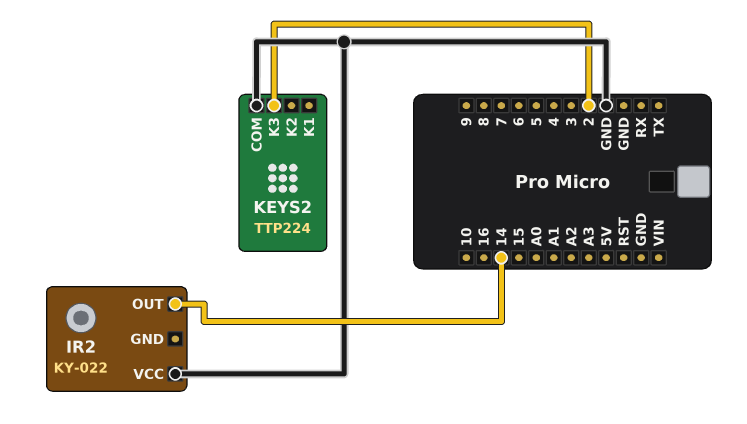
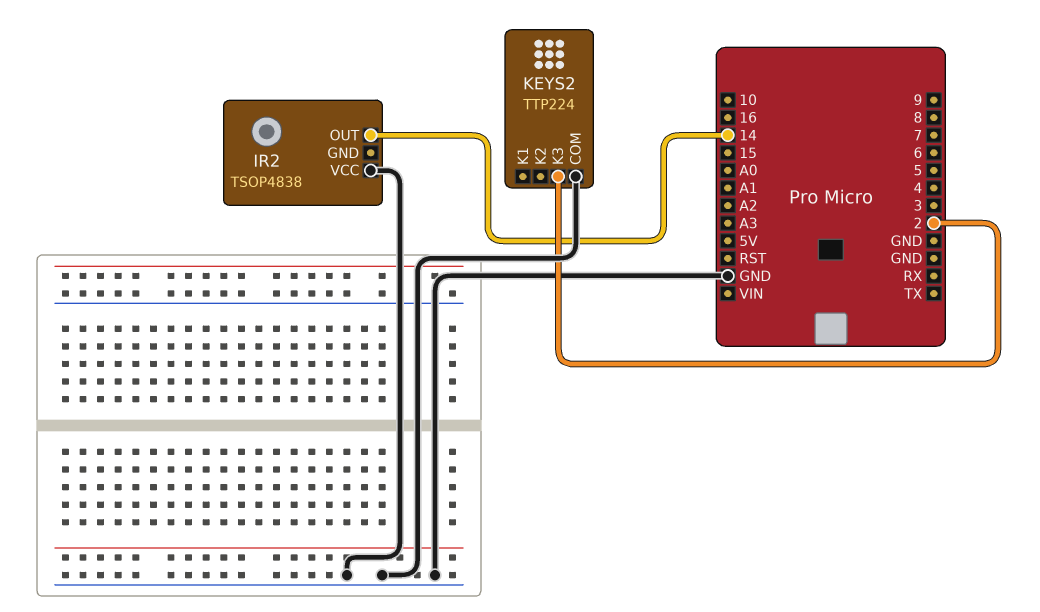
IR2: KY-022 -> TSOP4838

